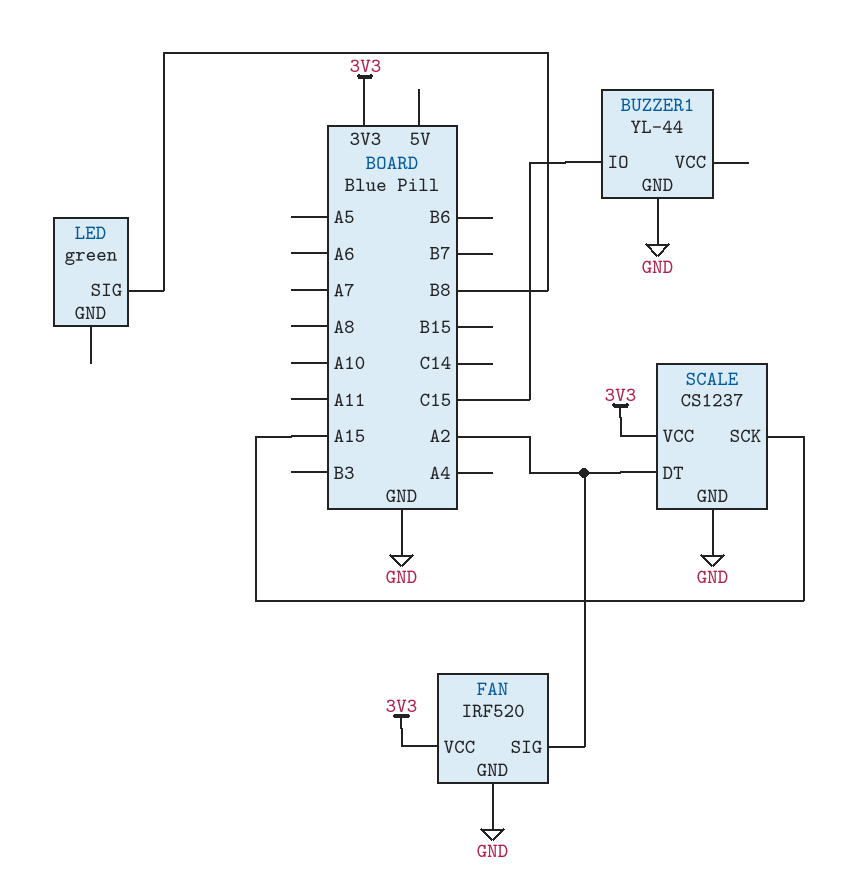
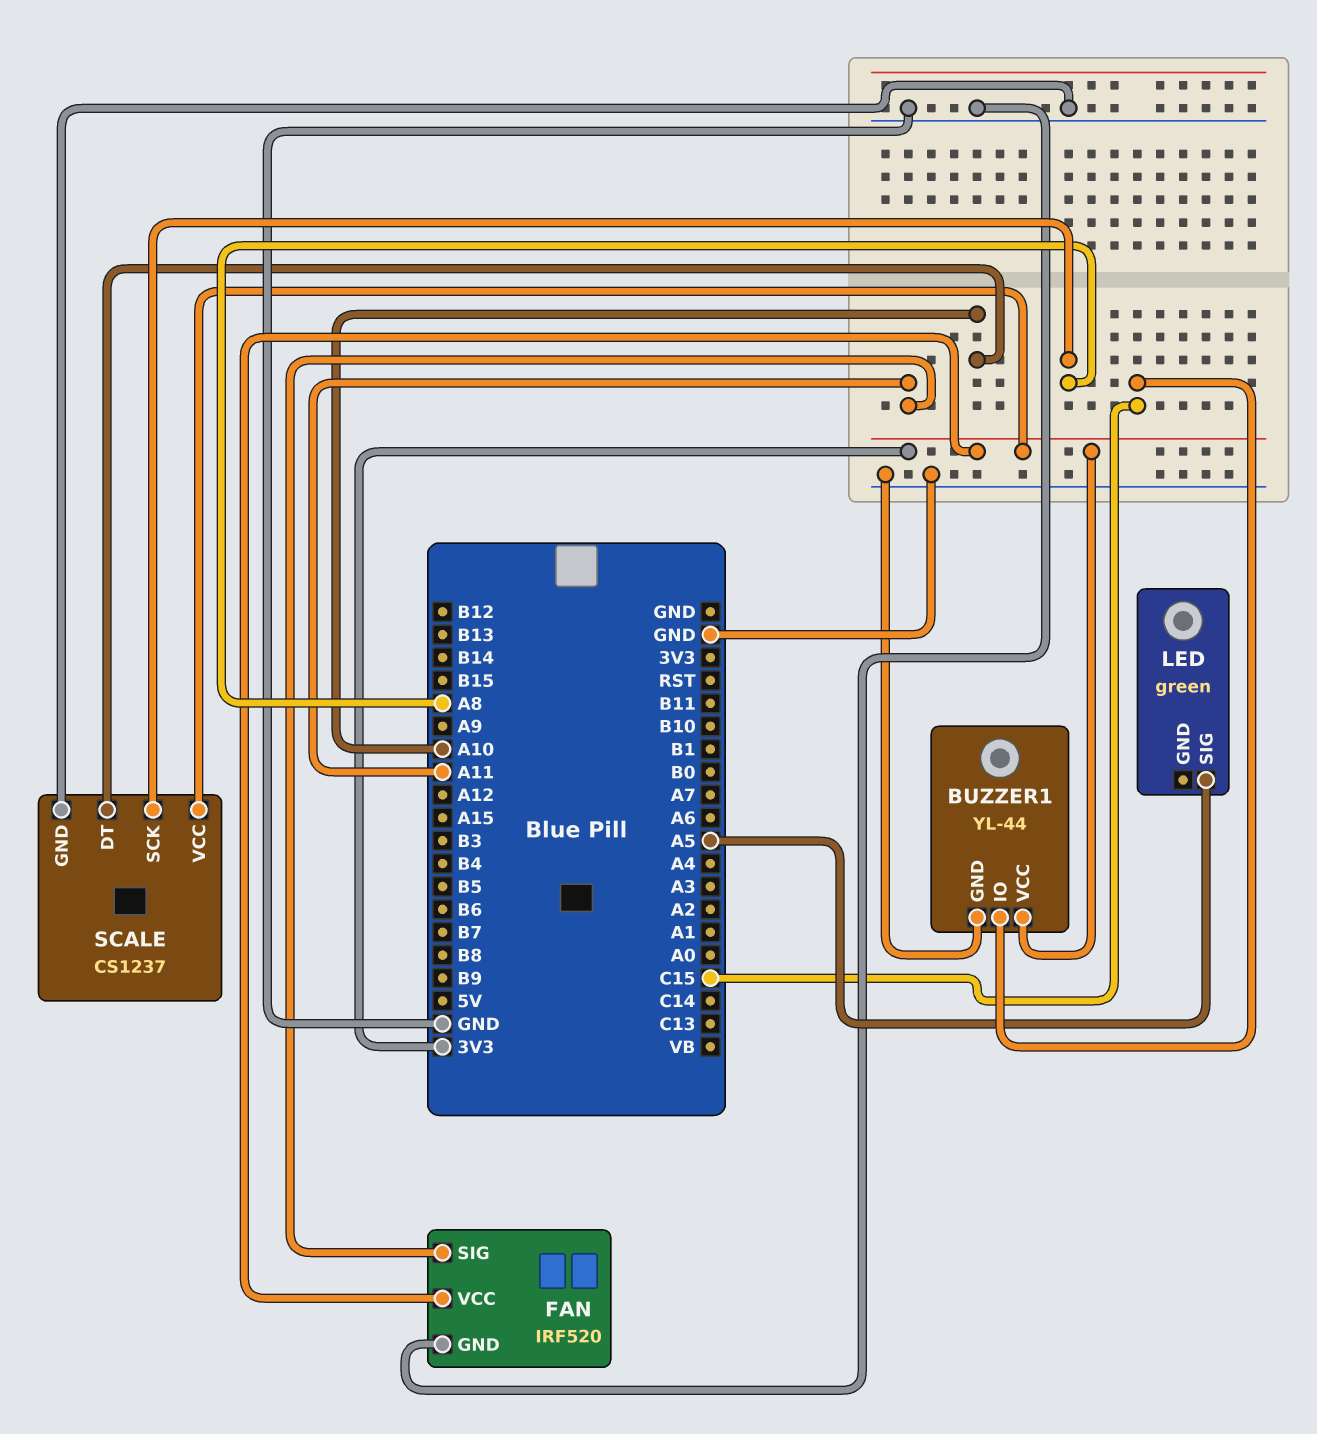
BUZZER1 pin VCC: none -> 3V3
FAN pin SIG: A2 -> A11
LED pin SIG: B8 -> A5
SCALE pin DT: A2 -> A10
SCALE pin SCK: A15 -> A8

